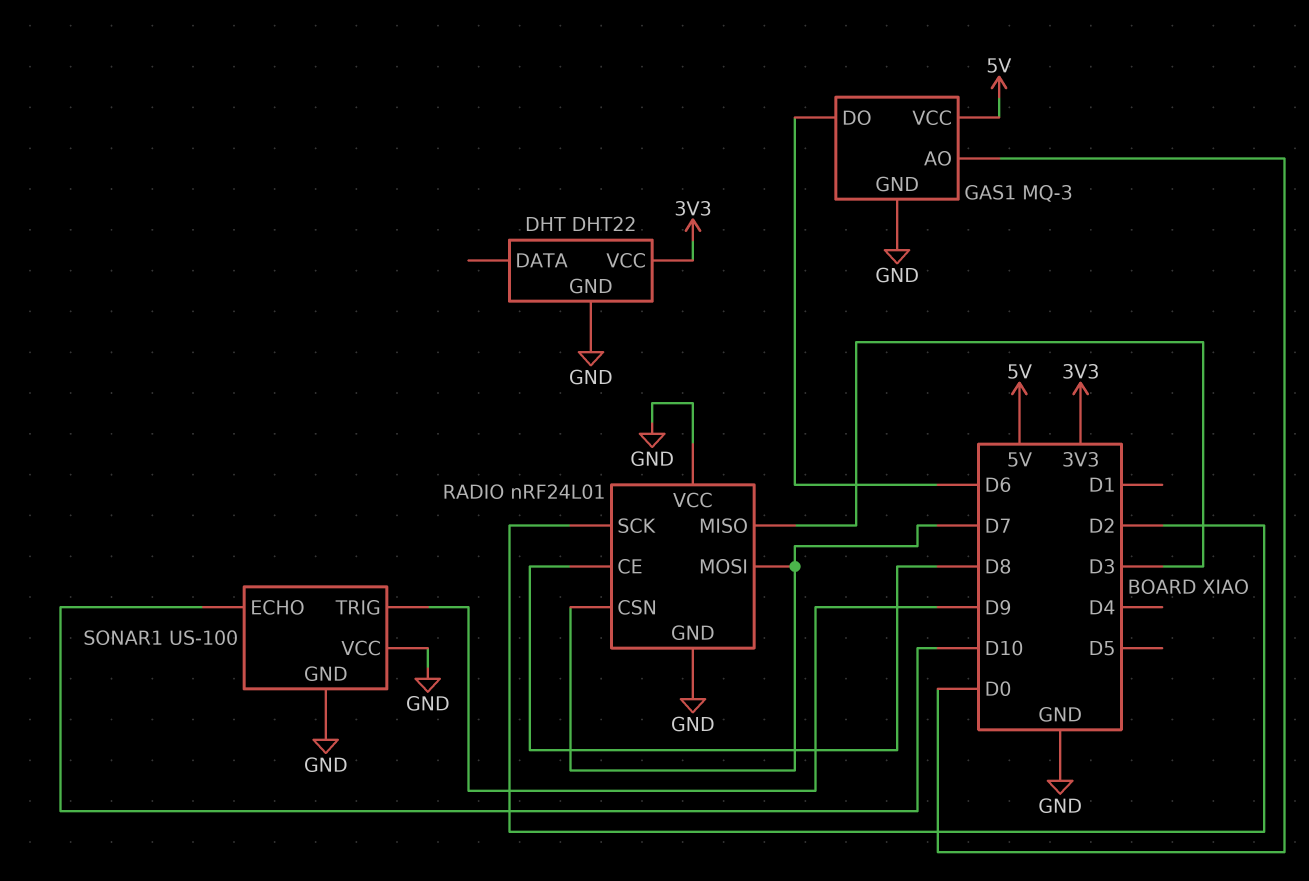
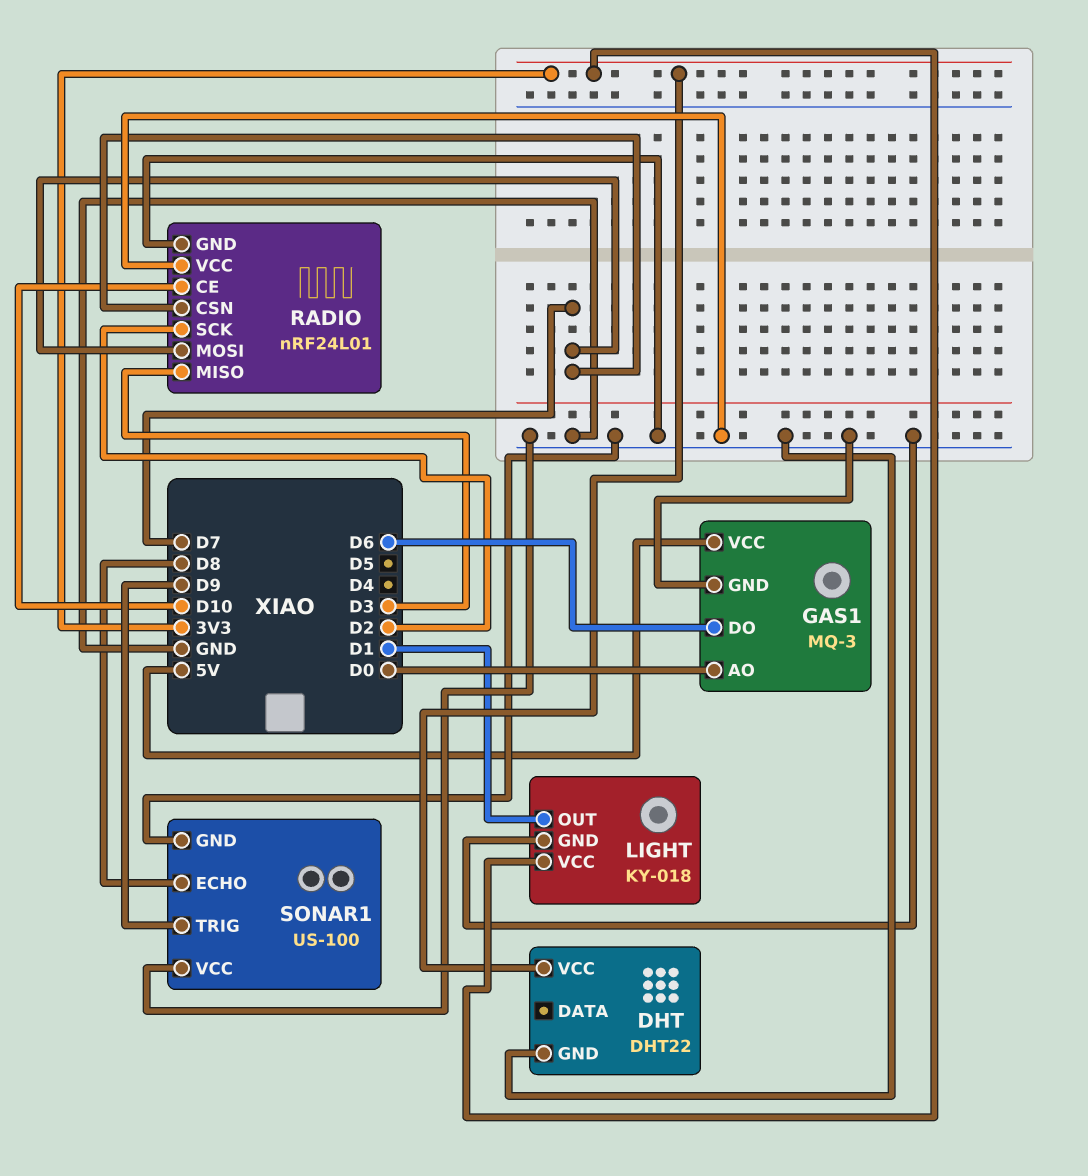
LIGHT: none -> KY-018
LIGHT pin GND: none -> GND
LIGHT pin OUT: none -> D1
LIGHT pin VCC: none -> 3V3
RADIO pin CE: D8 -> D10
SONAR1 pin ECHO: D10 -> D8

